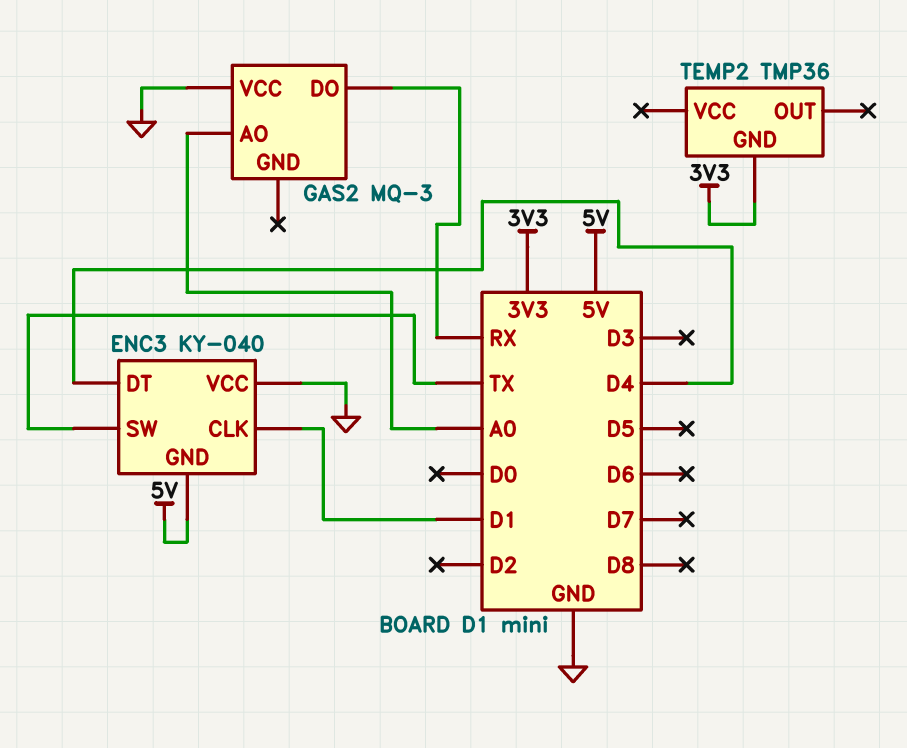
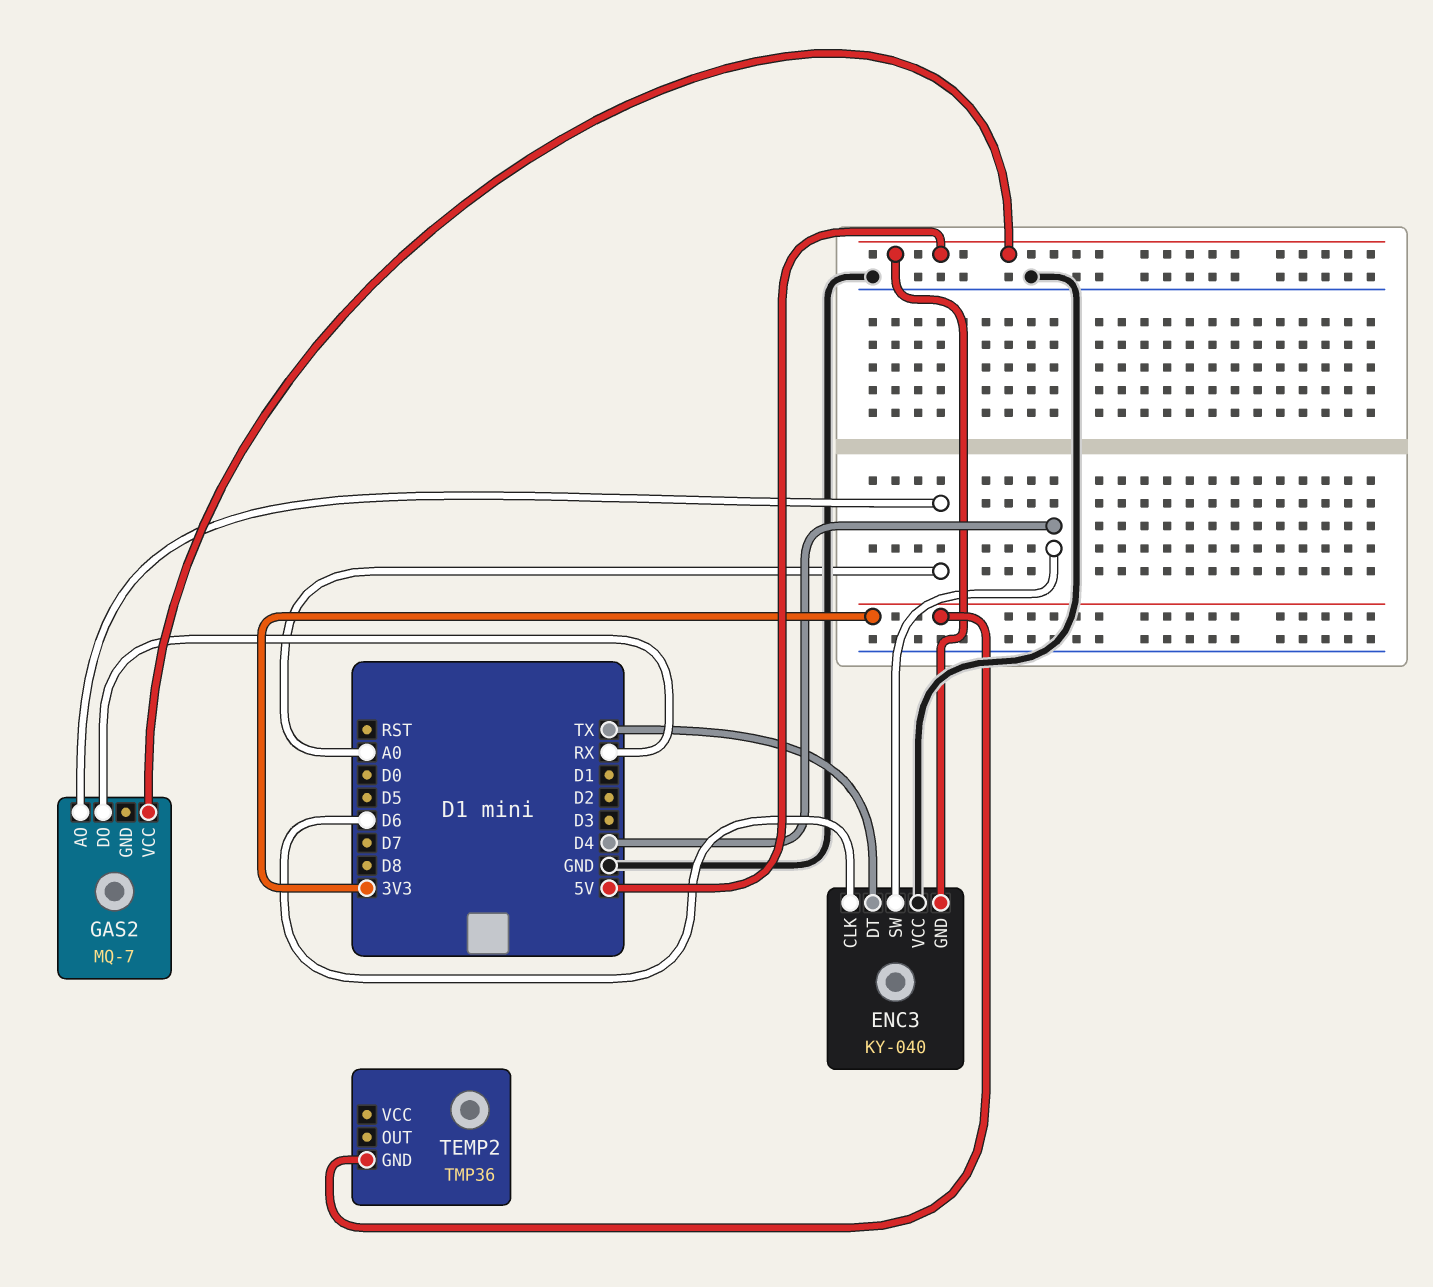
ENC3 pin CLK: D1 -> D6
ENC3 pin DT: D4 -> TX
ENC3 pin SW: TX -> D4
GAS2: MQ-3 -> MQ-7
GAS2 pin VCC: GND -> 5V

